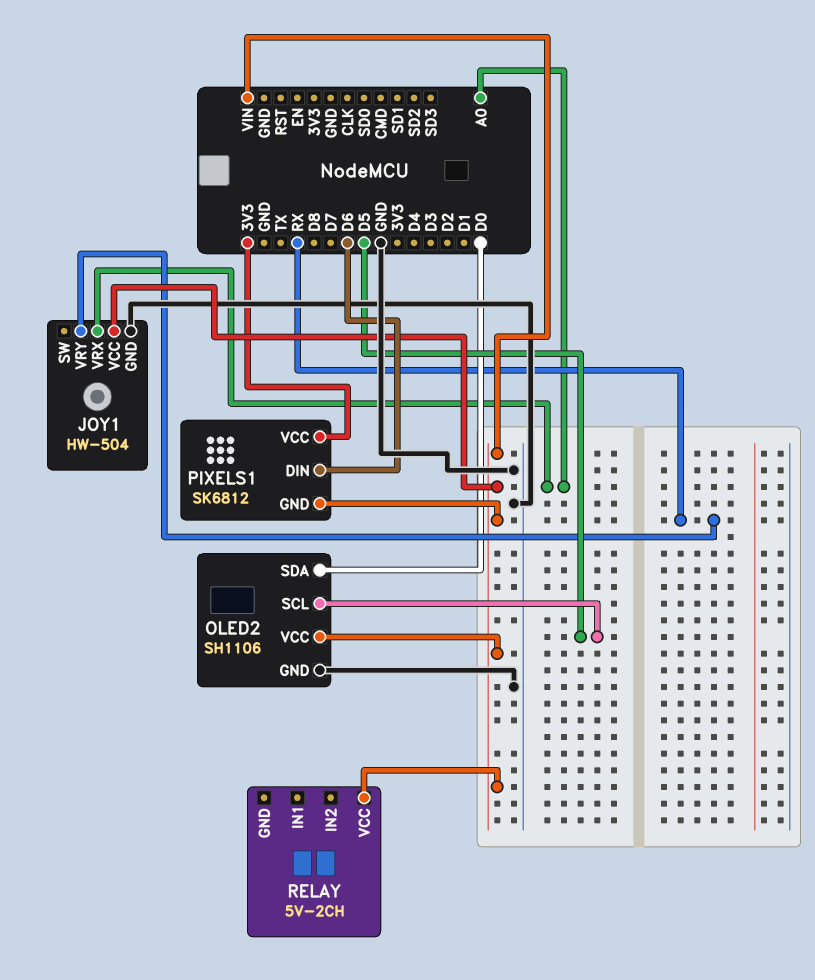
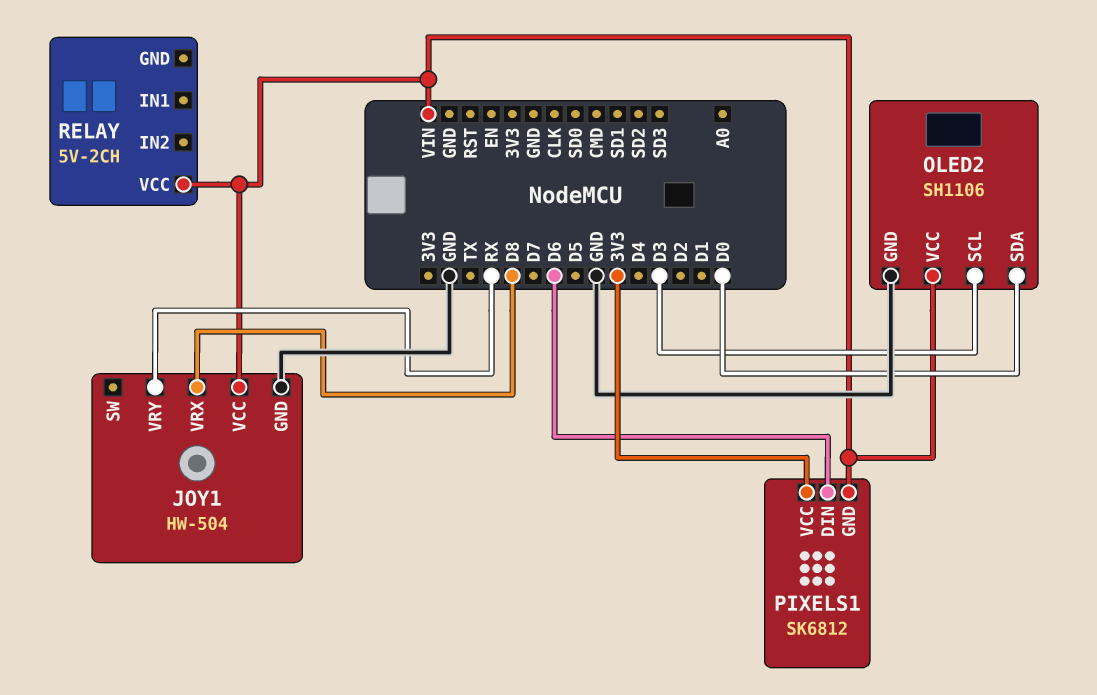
JOY1 pin VRX: A0 -> D8
OLED2 pin SCL: D5 -> D3

